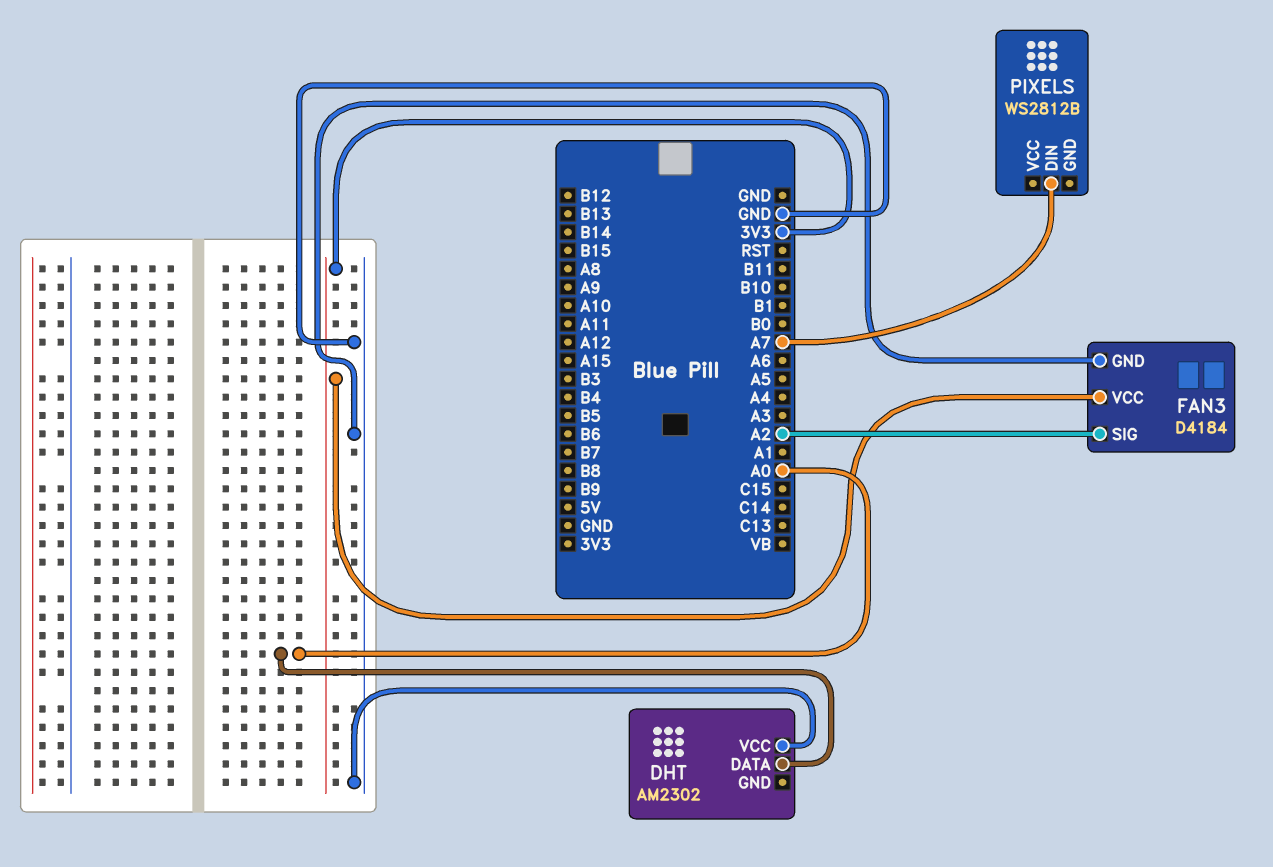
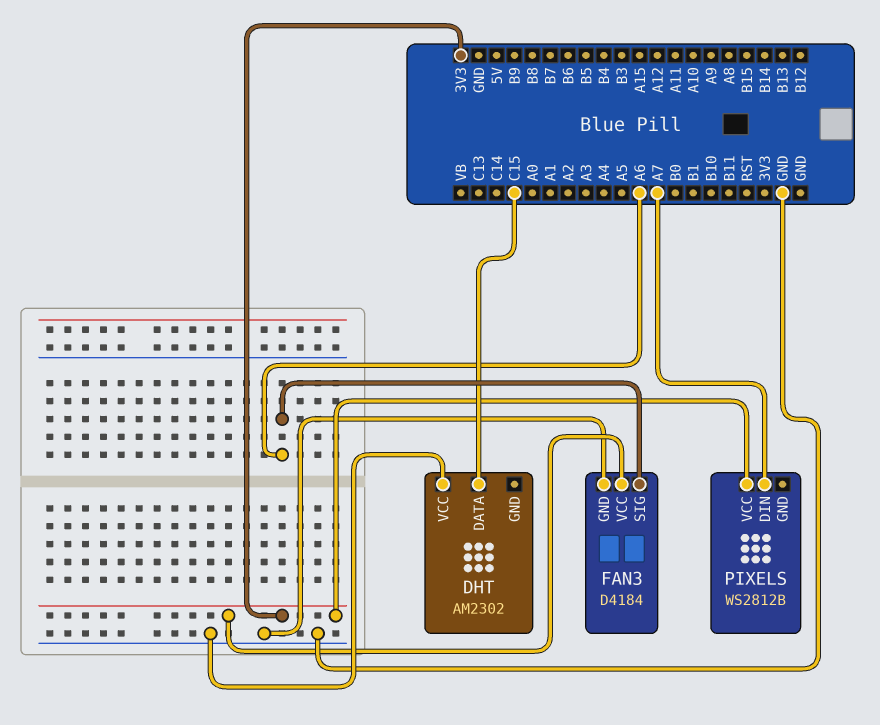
DHT pin DATA: A0 -> C15
FAN3 pin SIG: A2 -> A6
PIXELS pin VCC: none -> 3V3

